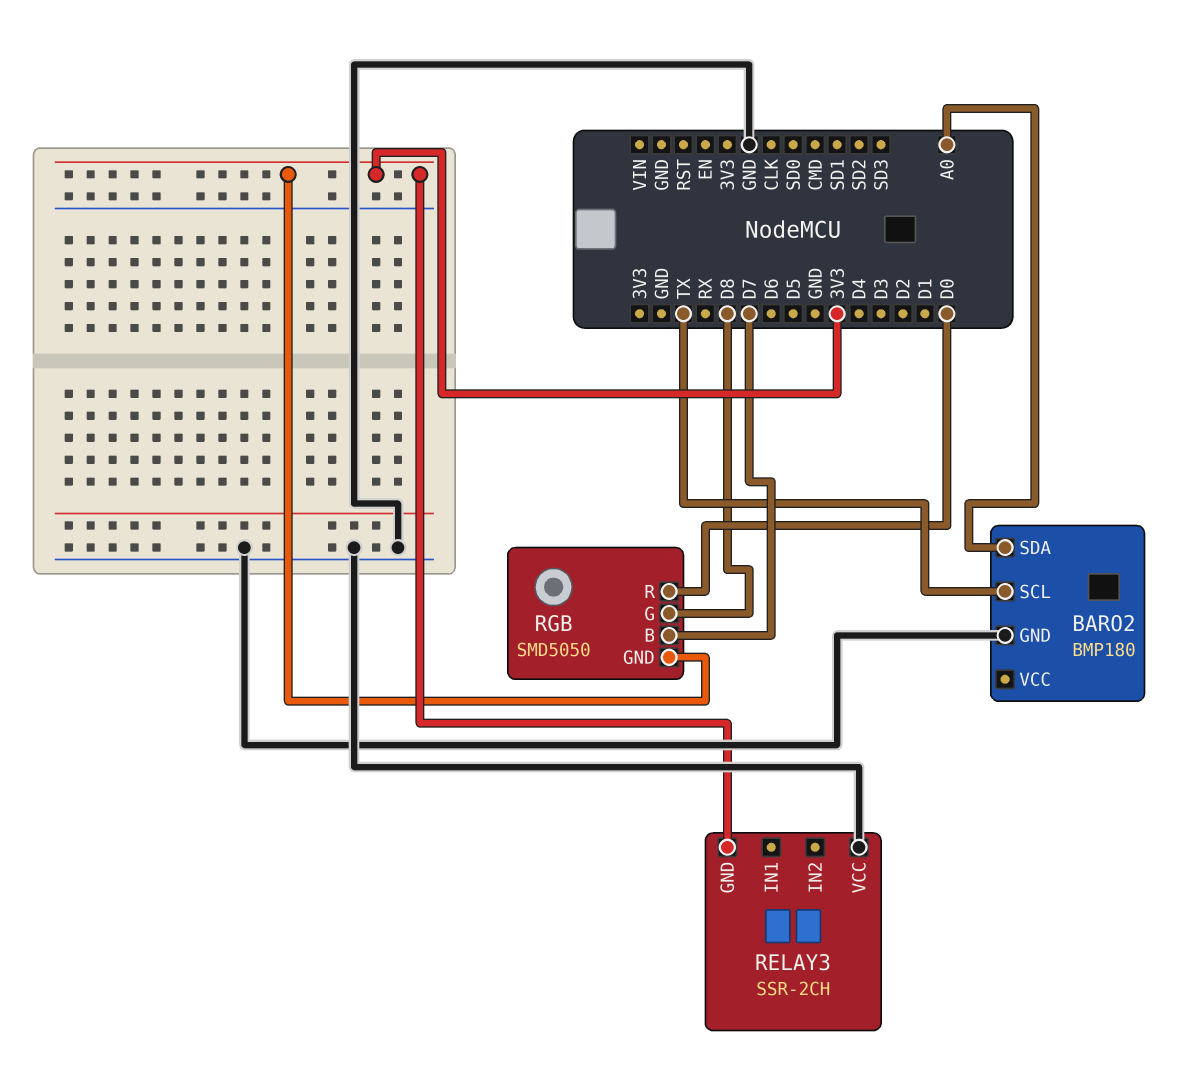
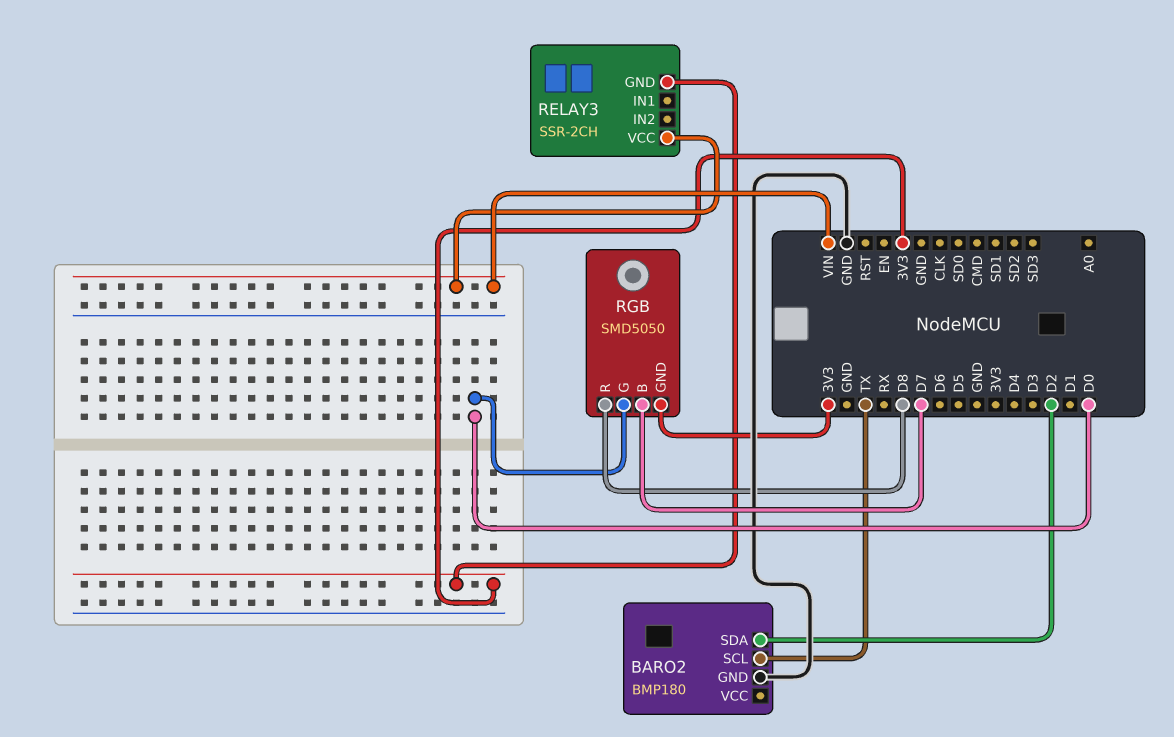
BARO2 pin SDA: A0 -> D2
RELAY3 pin VCC: GND -> VIN
RGB pin G: D8 -> D0
RGB pin R: D0 -> D8

